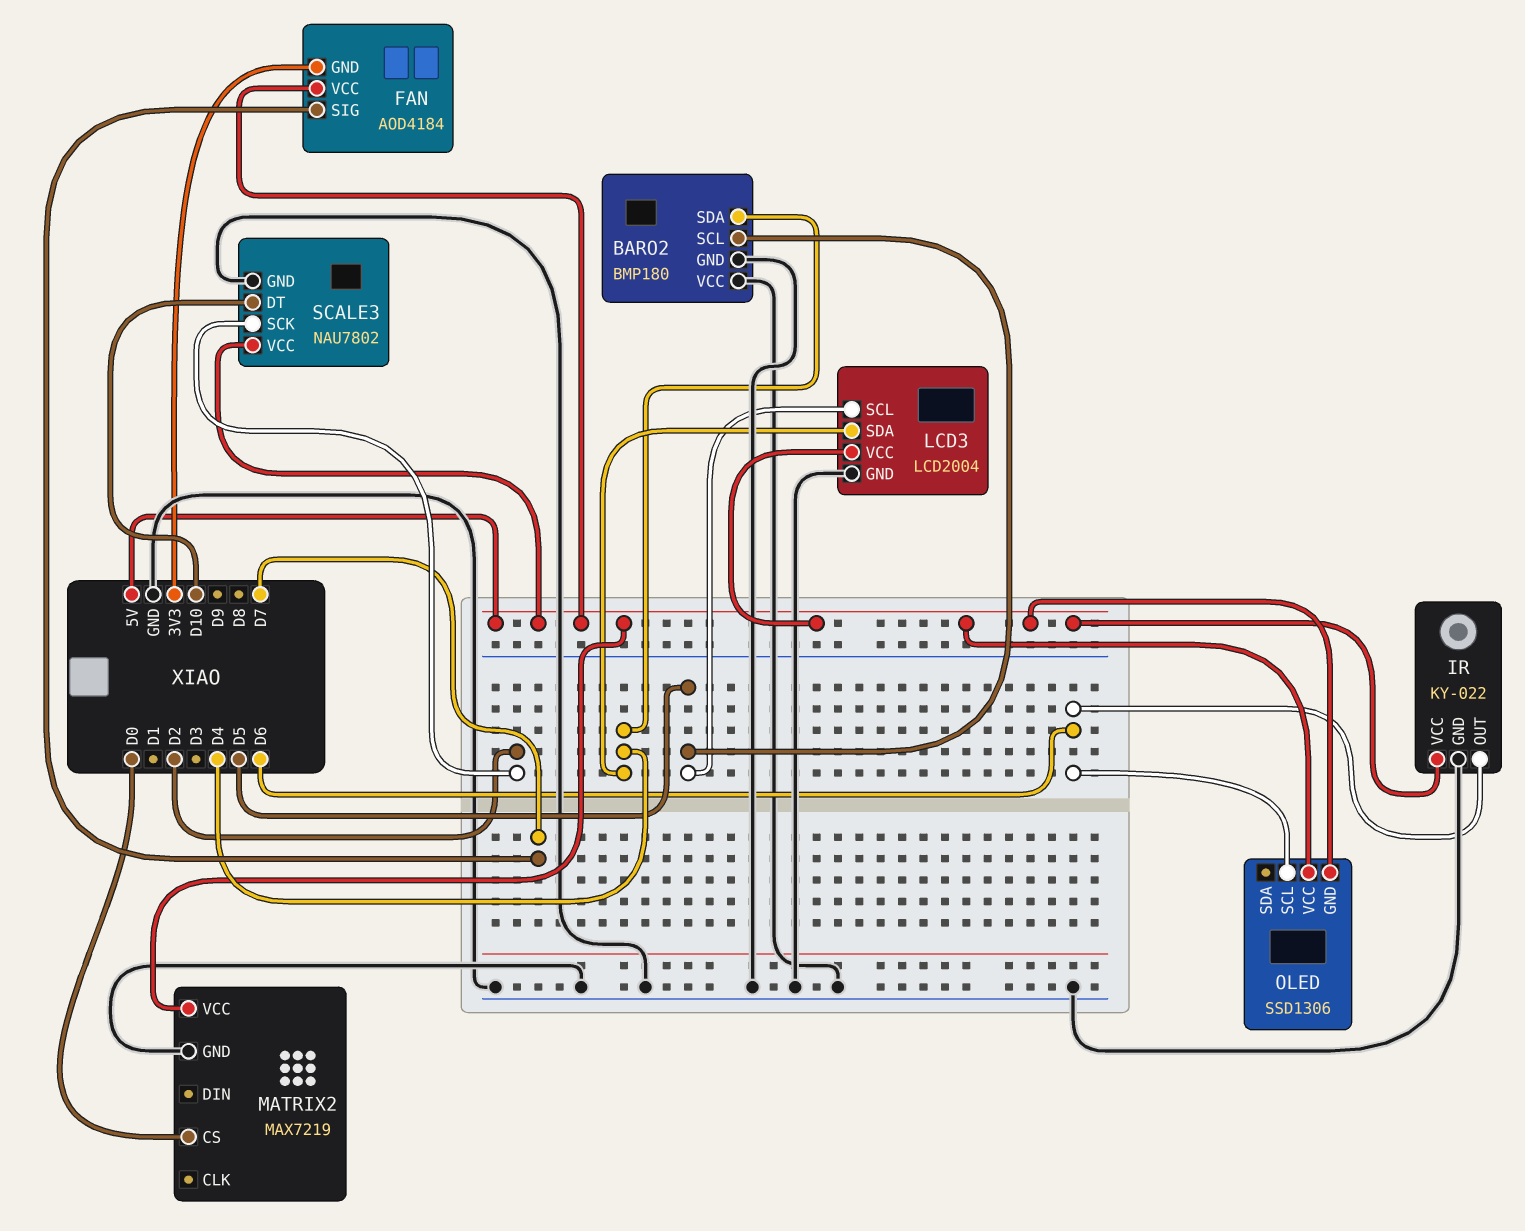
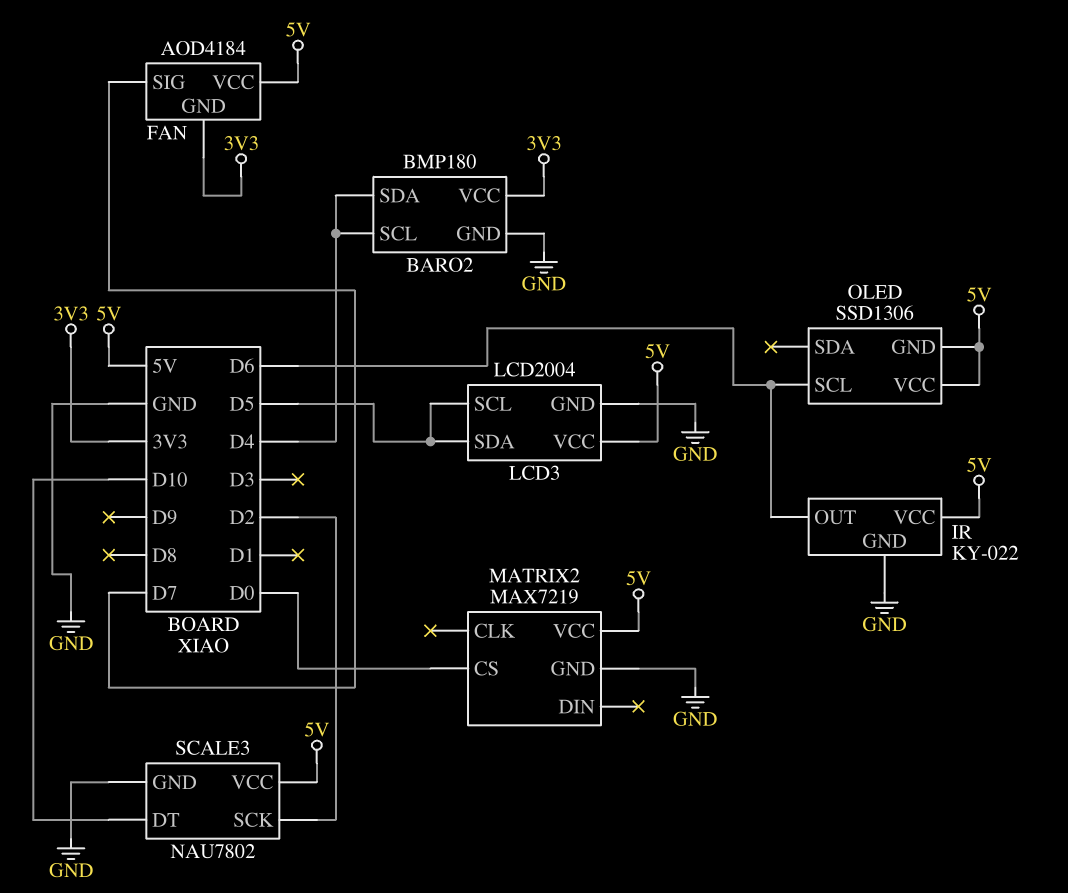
BARO2 pin SCL: D5 -> D4
BARO2 pin VCC: GND -> 3V3
LCD3 pin SDA: D4 -> D5

